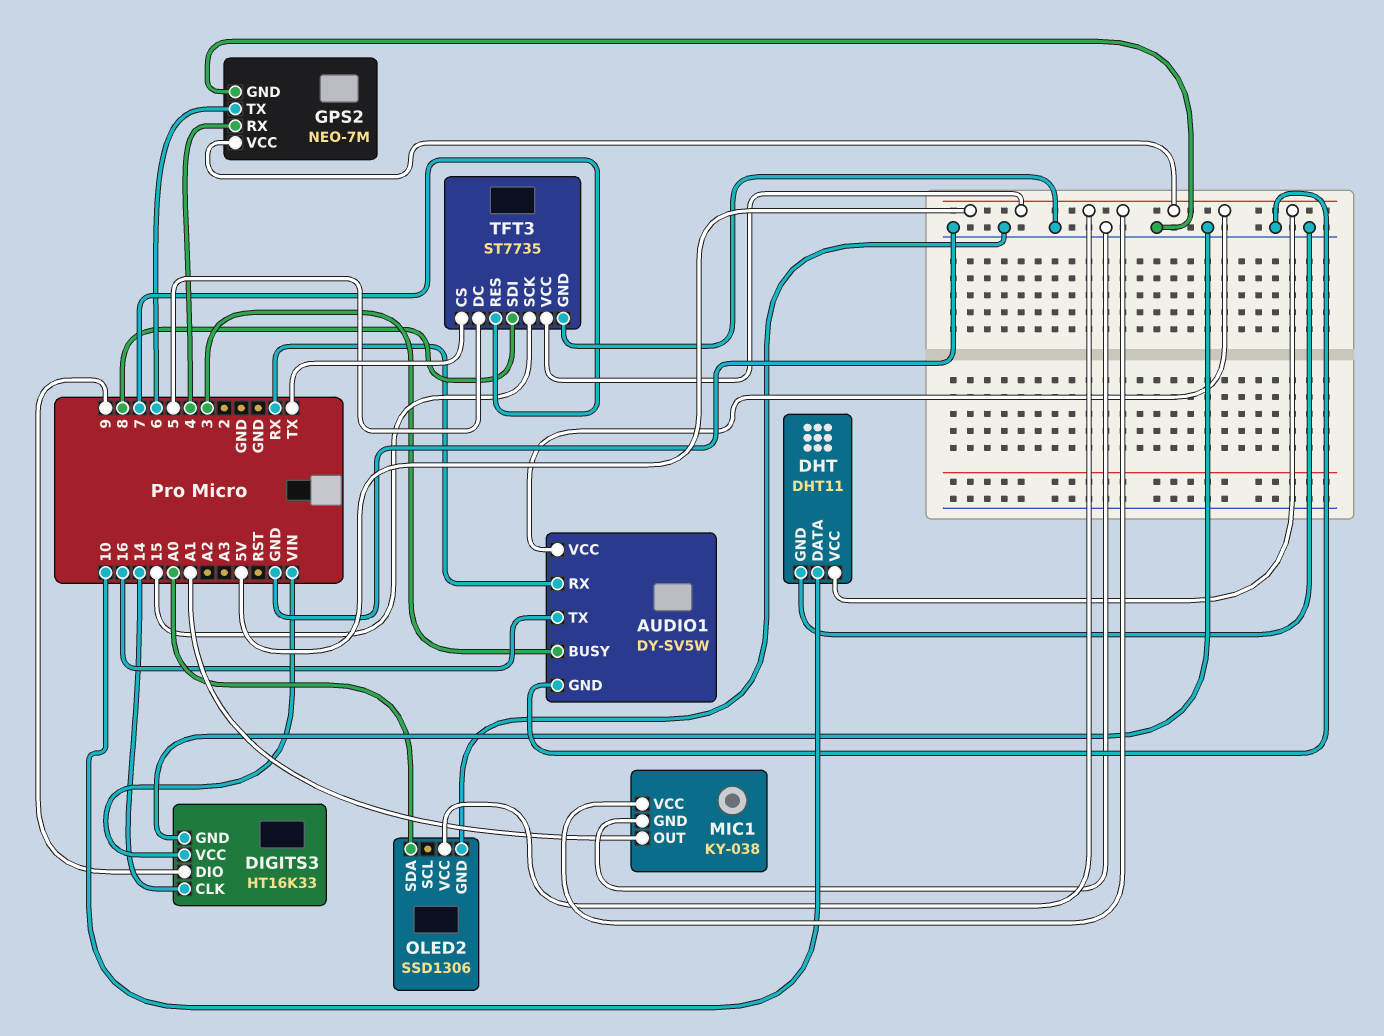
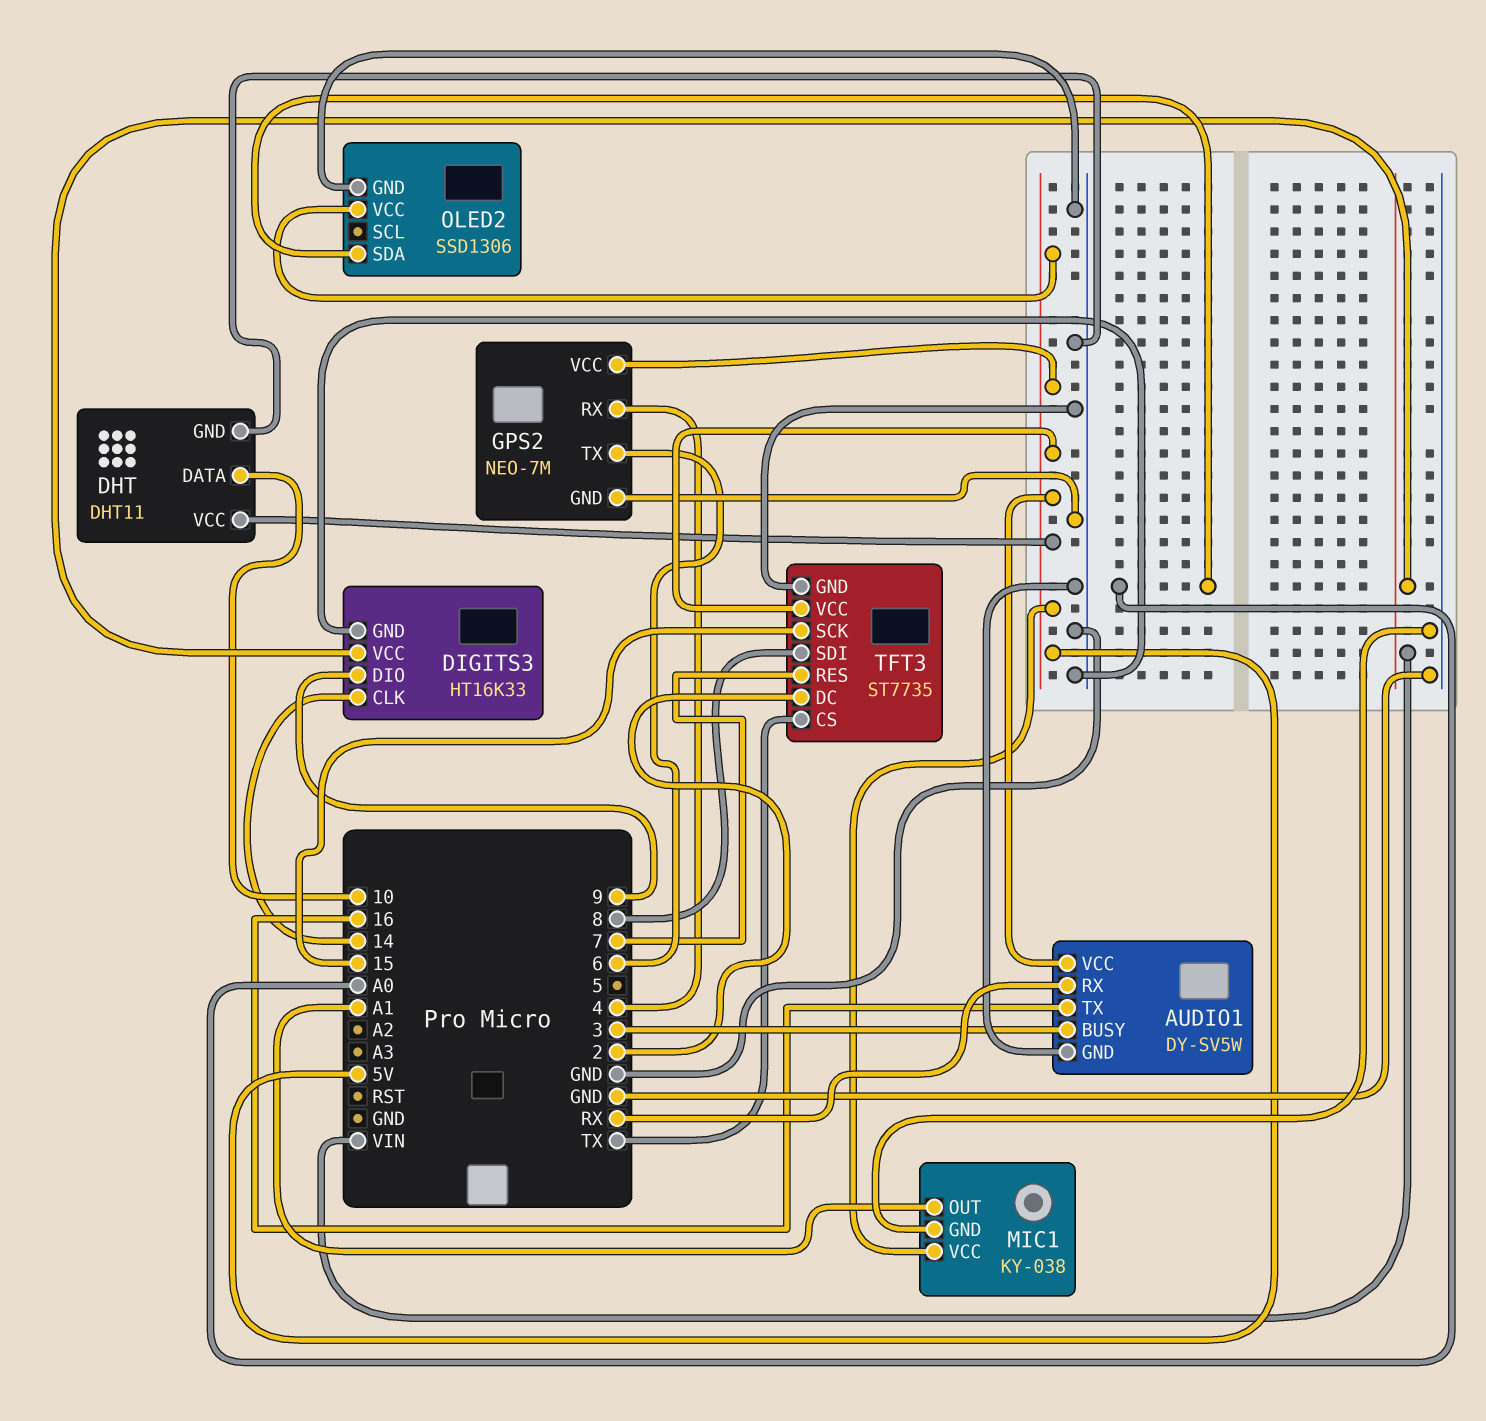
TFT3 pin DC: 5 -> 2

